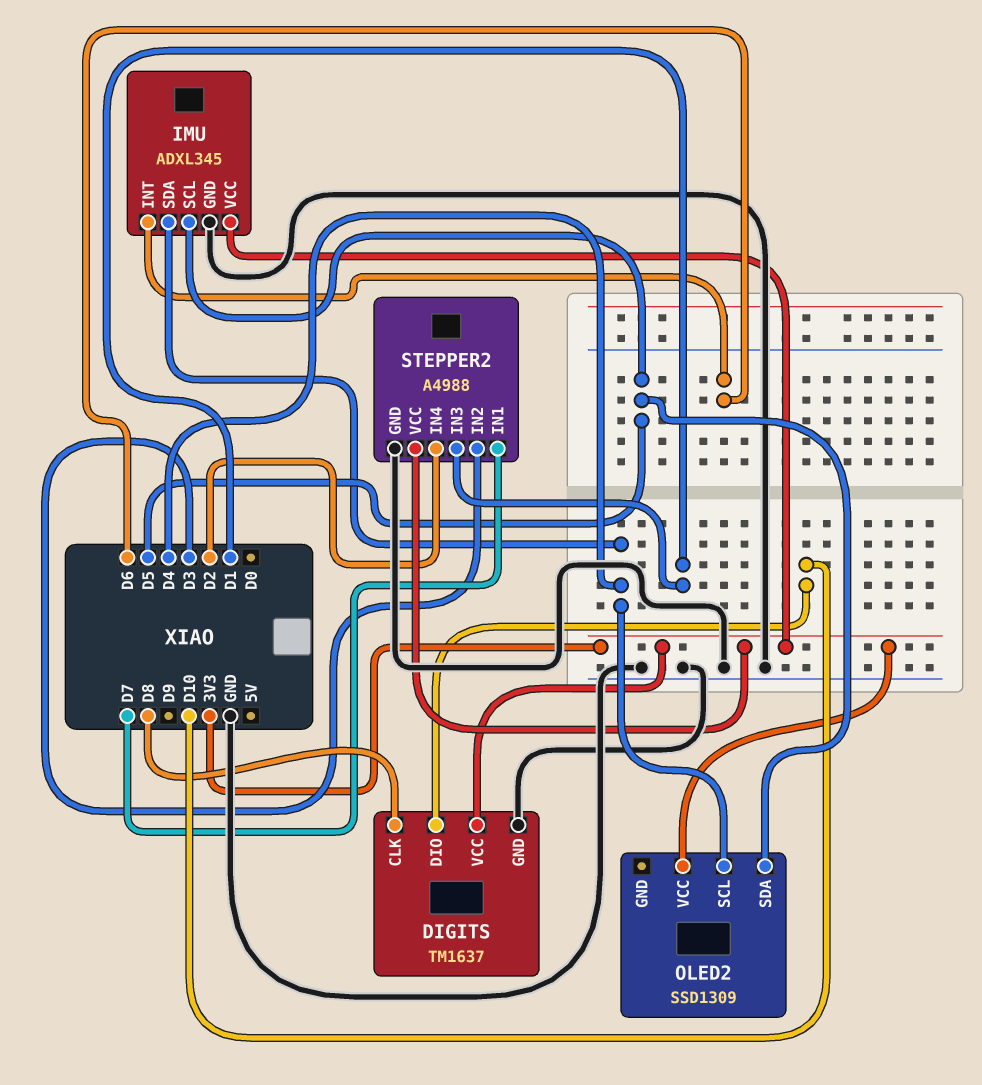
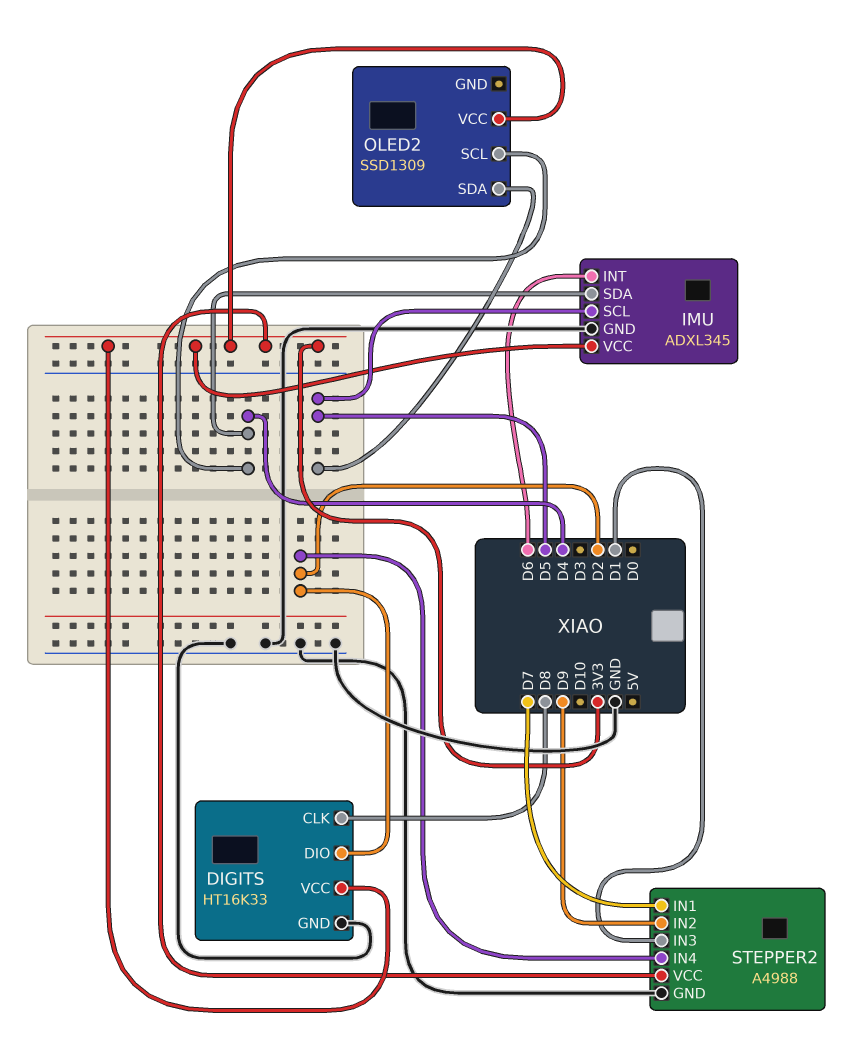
DIGITS: TM1637 -> HT16K33
DIGITS pin DIO: D10 -> D2
STEPPER2 pin IN2: D3 -> D9

